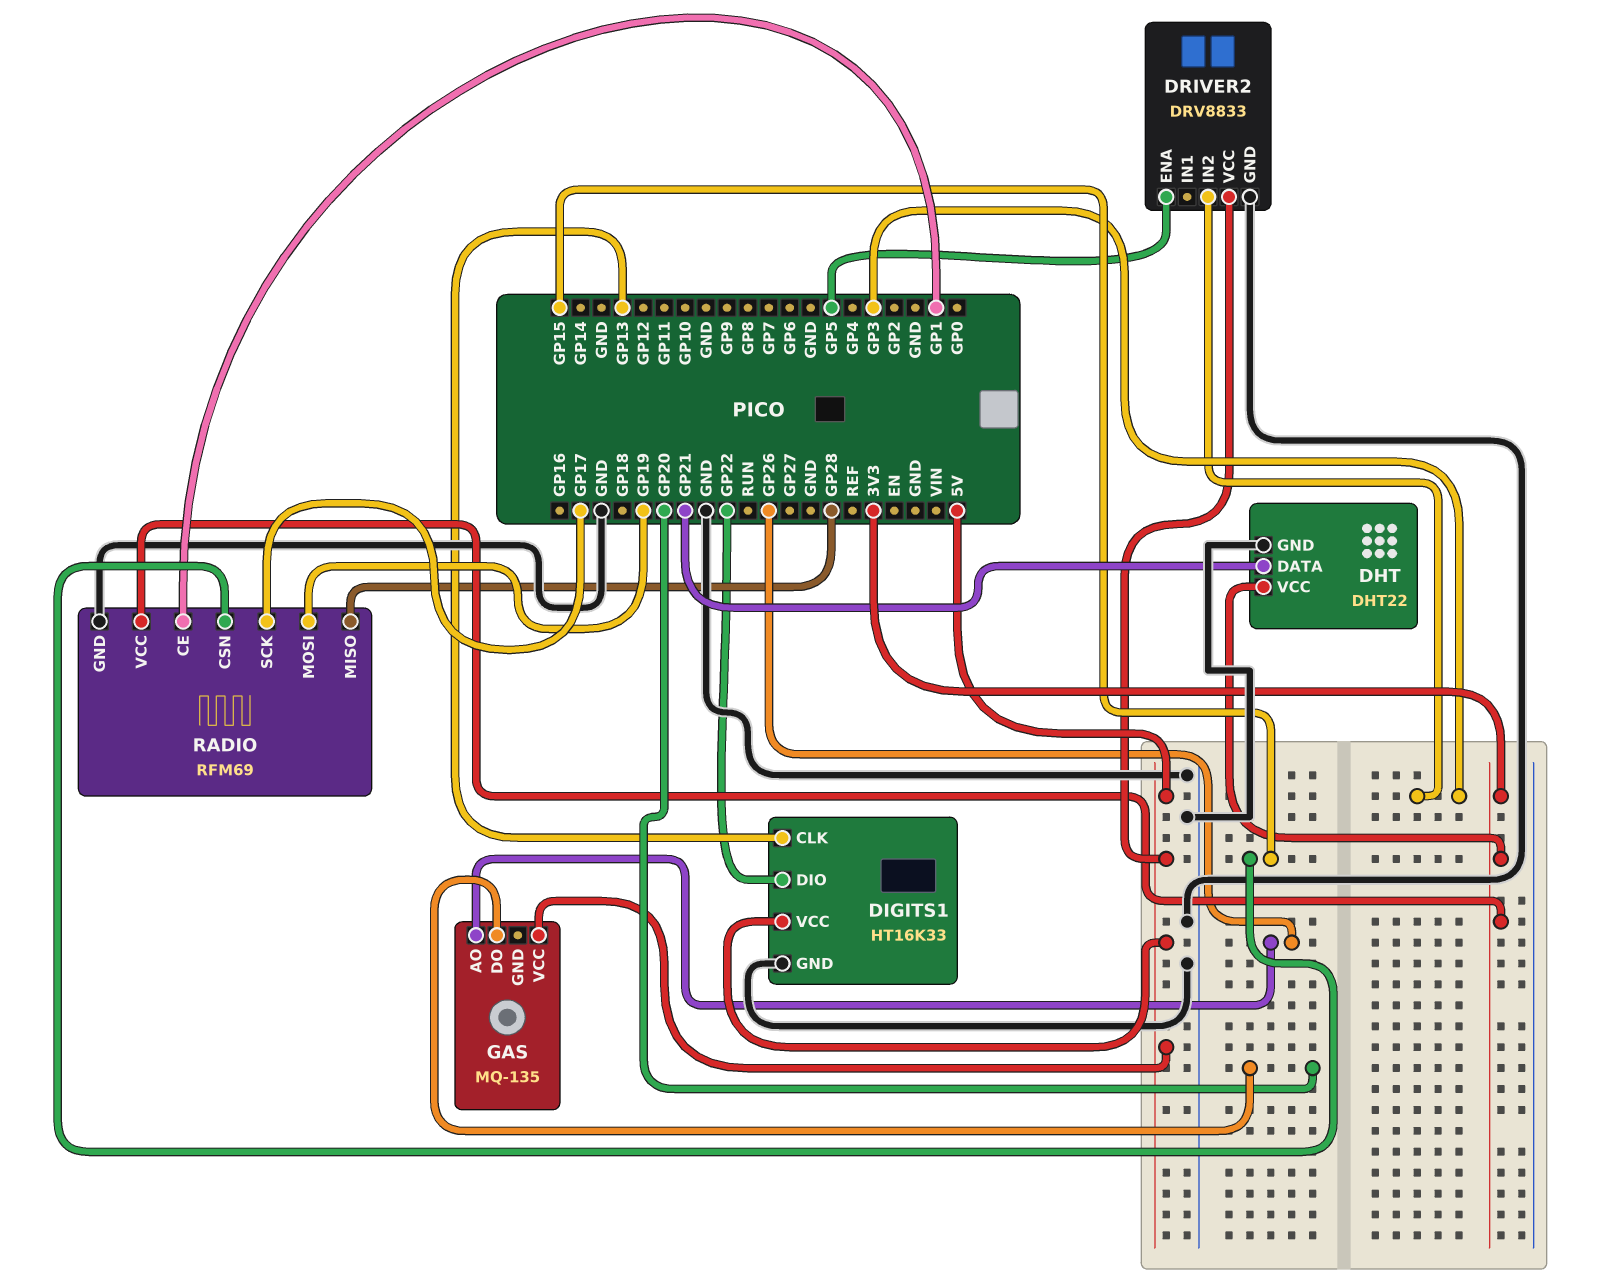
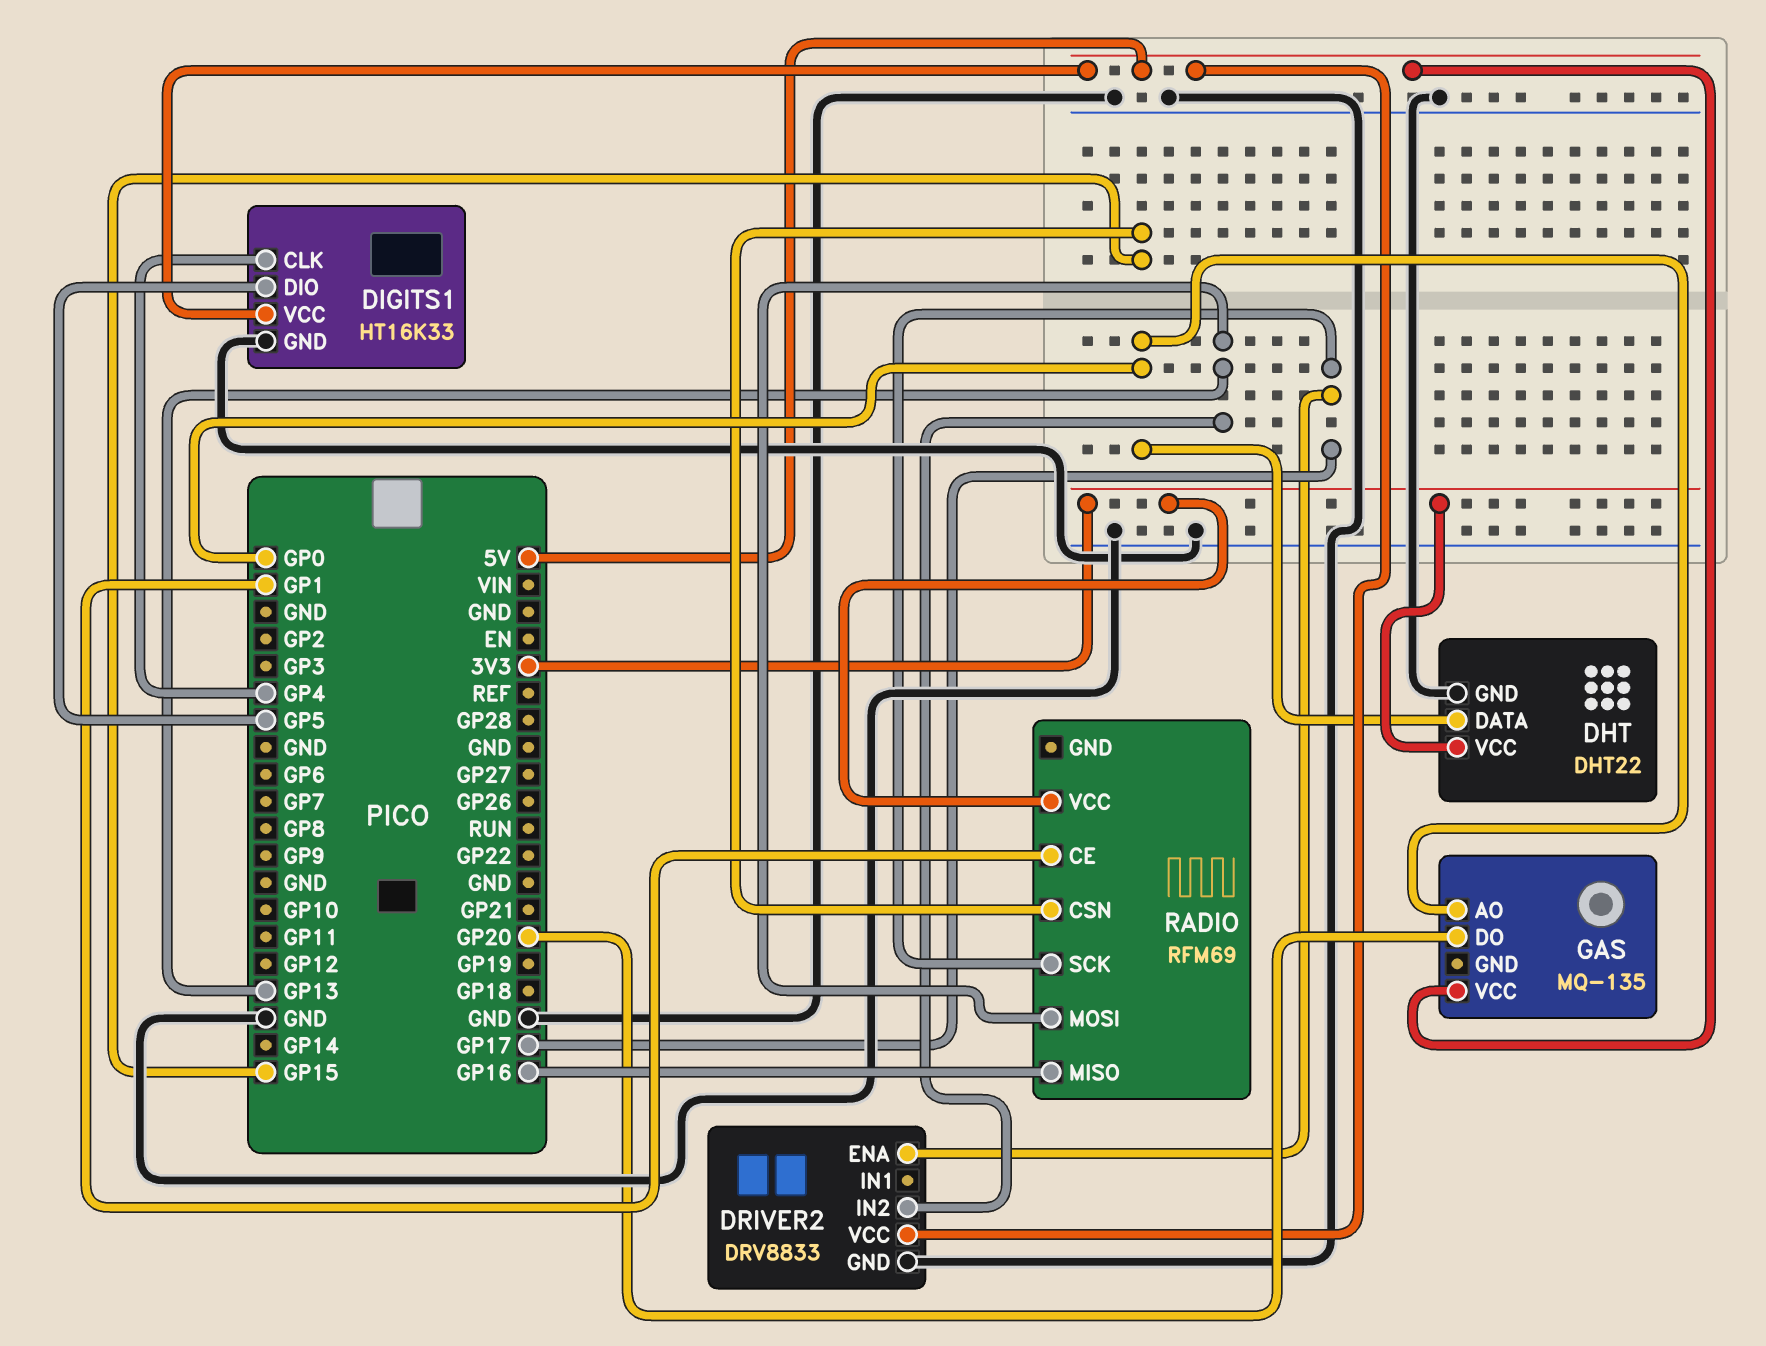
DHT pin DATA: GP21 -> GP0
DIGITS1 pin CLK: GP13 -> GP4
DIGITS1 pin DIO: GP22 -> GP5
DRIVER2 pin ENA: GP5 -> GP17
DRIVER2 pin IN2: GP3 -> GP13
GAS pin AO: GP26 -> GP0
RADIO pin GND: GND -> none
RADIO pin MISO: GP28 -> GP16
RADIO pin MOSI: GP19 -> GP13

